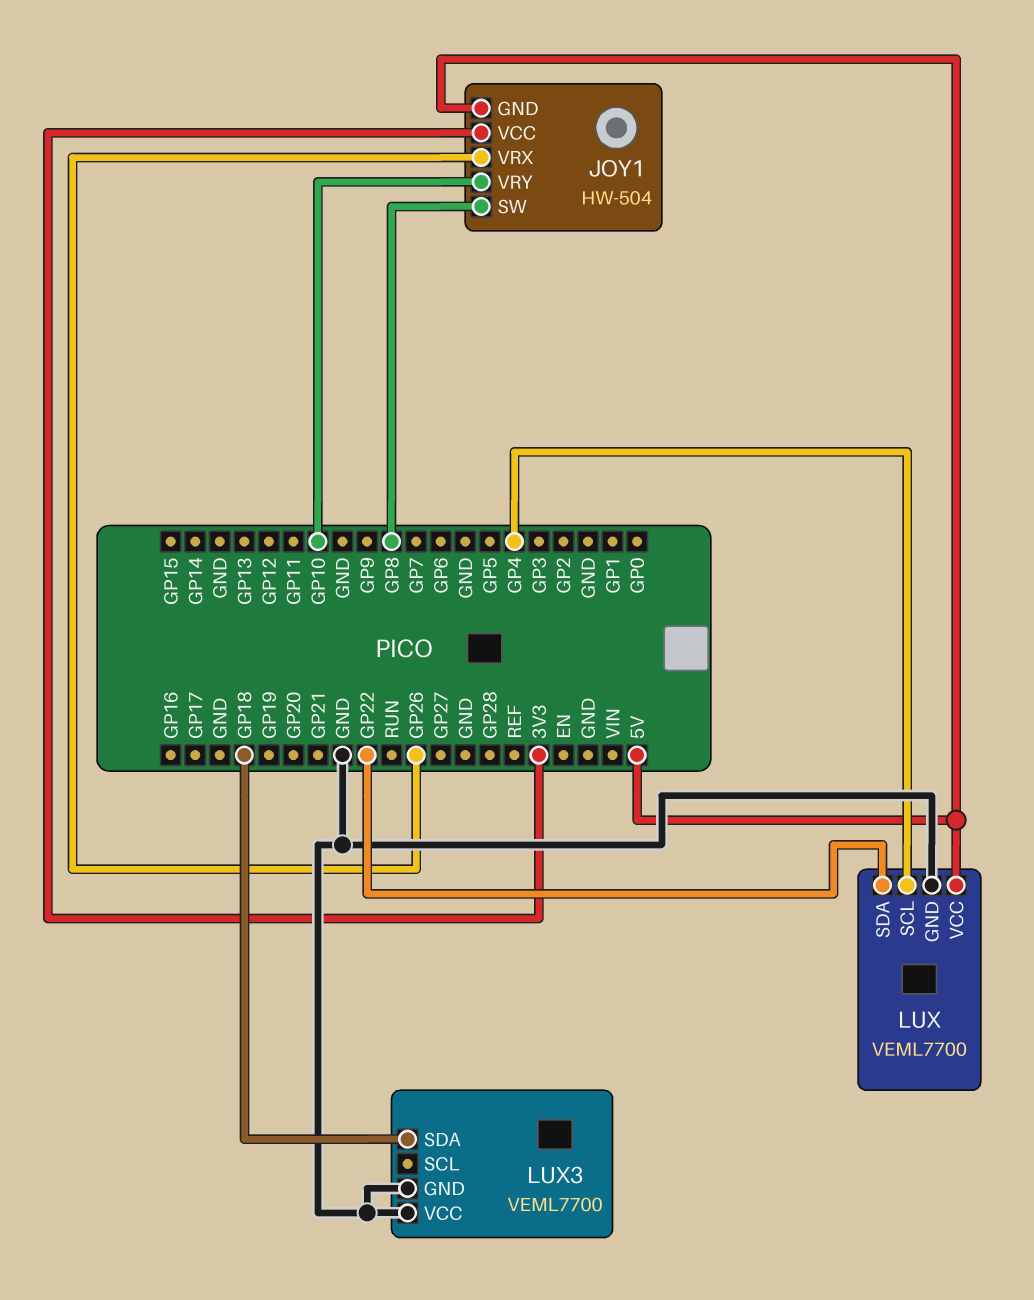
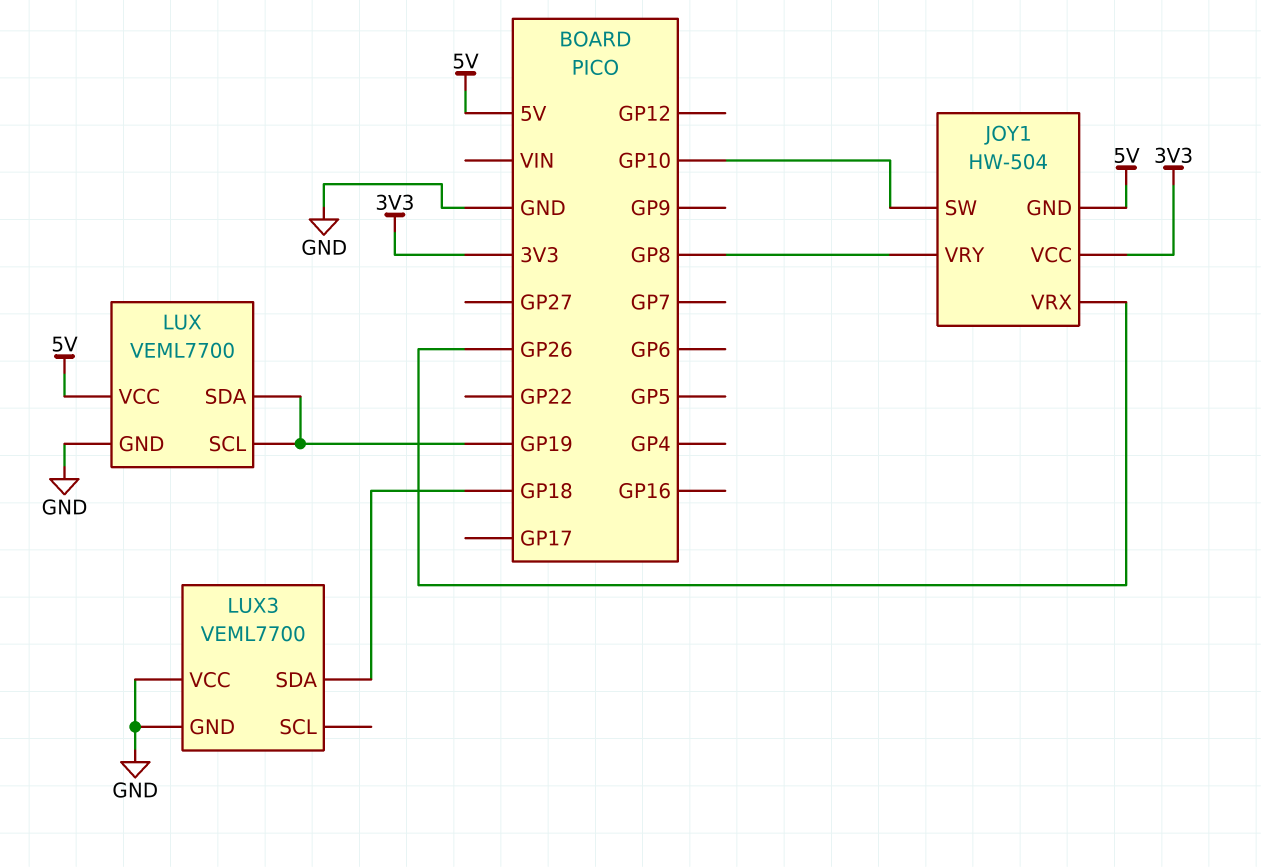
JOY1 pin SW: GP8 -> GP10
JOY1 pin VRY: GP10 -> GP8
LUX pin SCL: GP4 -> GP19
LUX pin SDA: GP22 -> GP19

